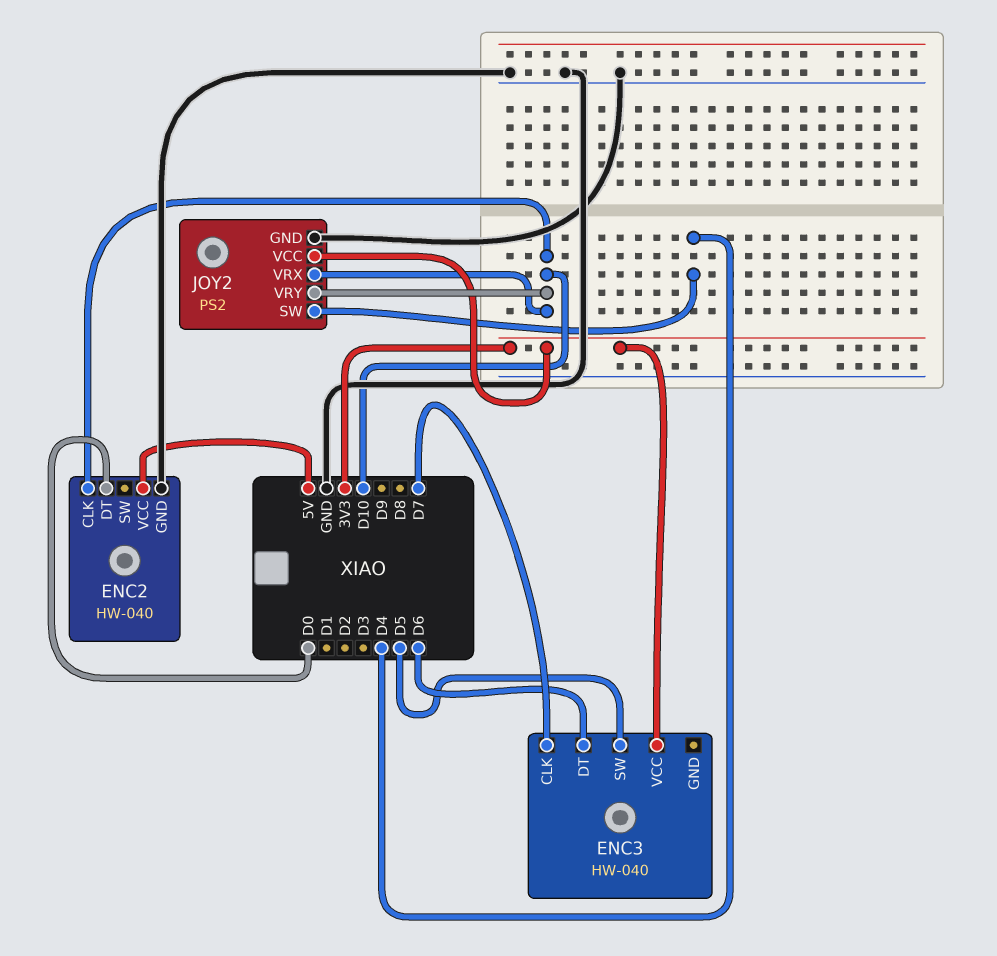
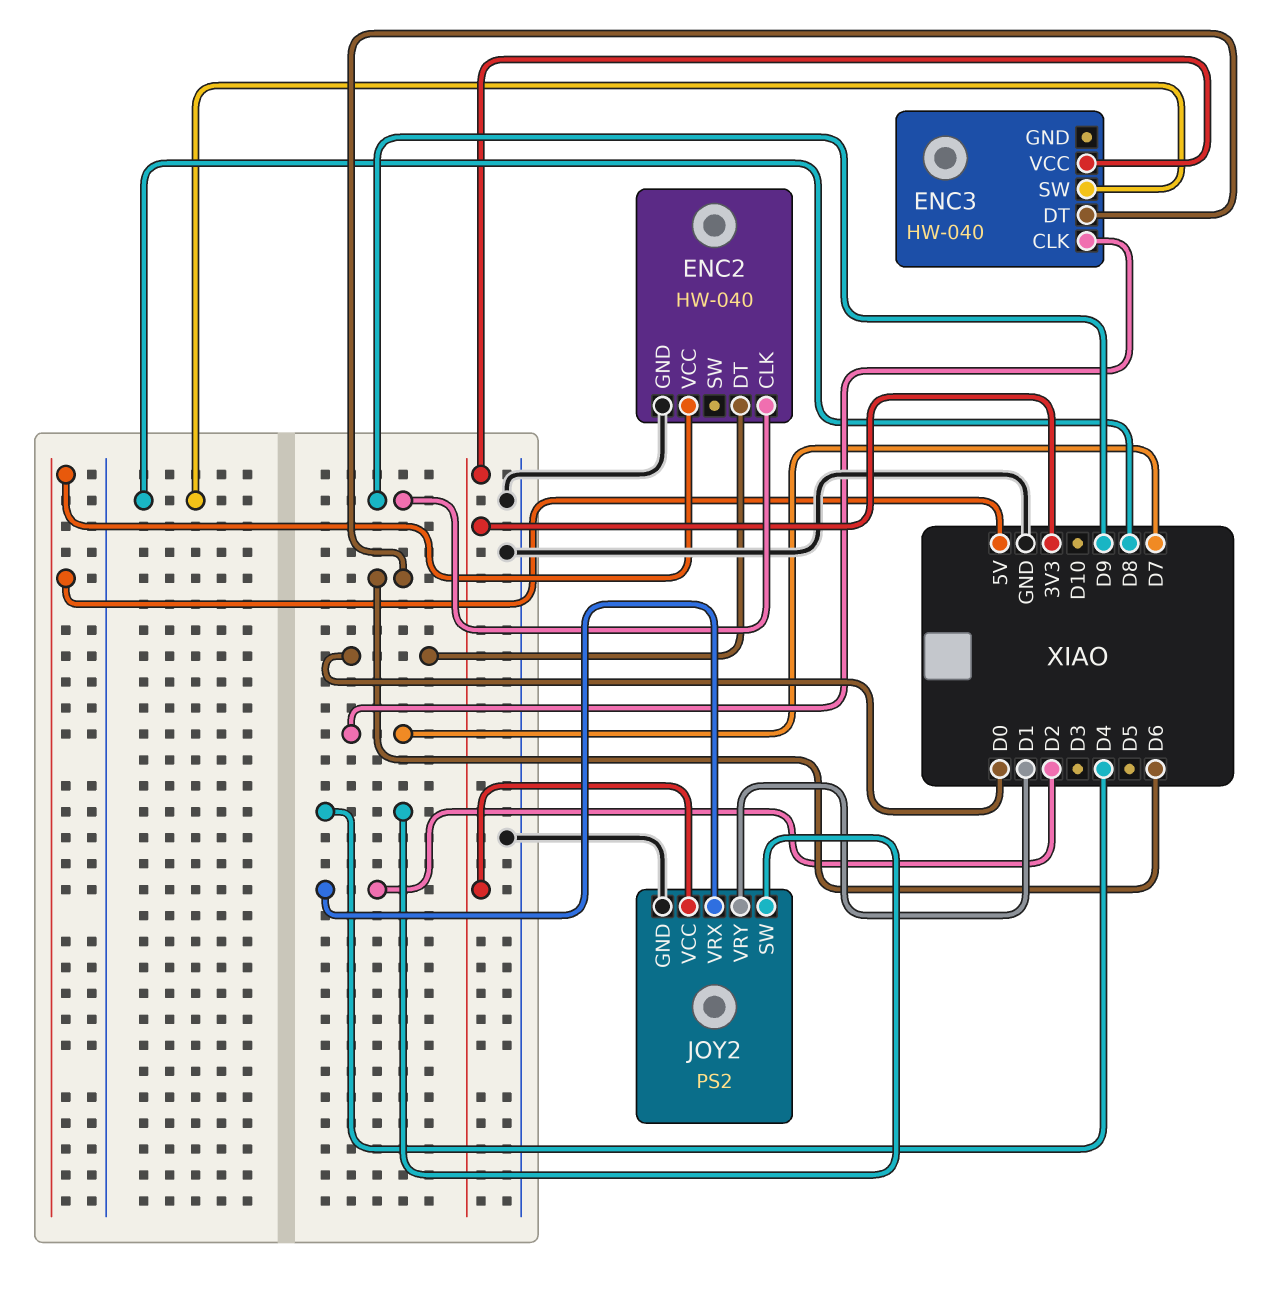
ENC2 pin CLK: D10 -> D9
ENC3 pin SW: D5 -> D8
JOY2 pin VRX: D10 -> D2
JOY2 pin VRY: D10 -> D1

